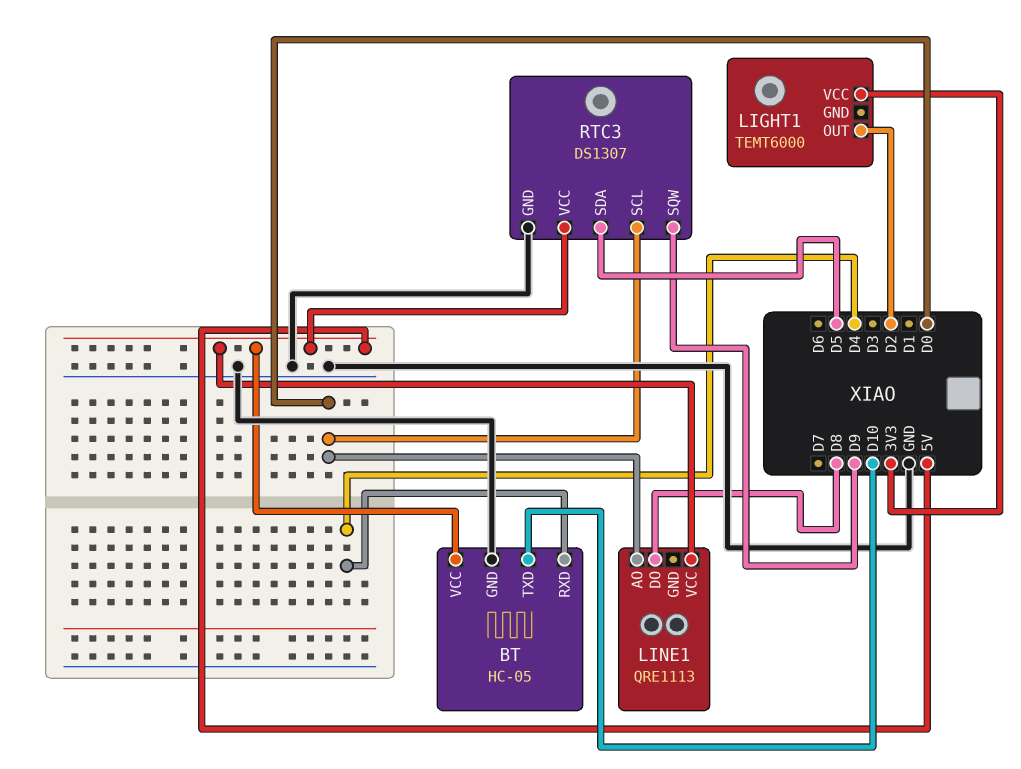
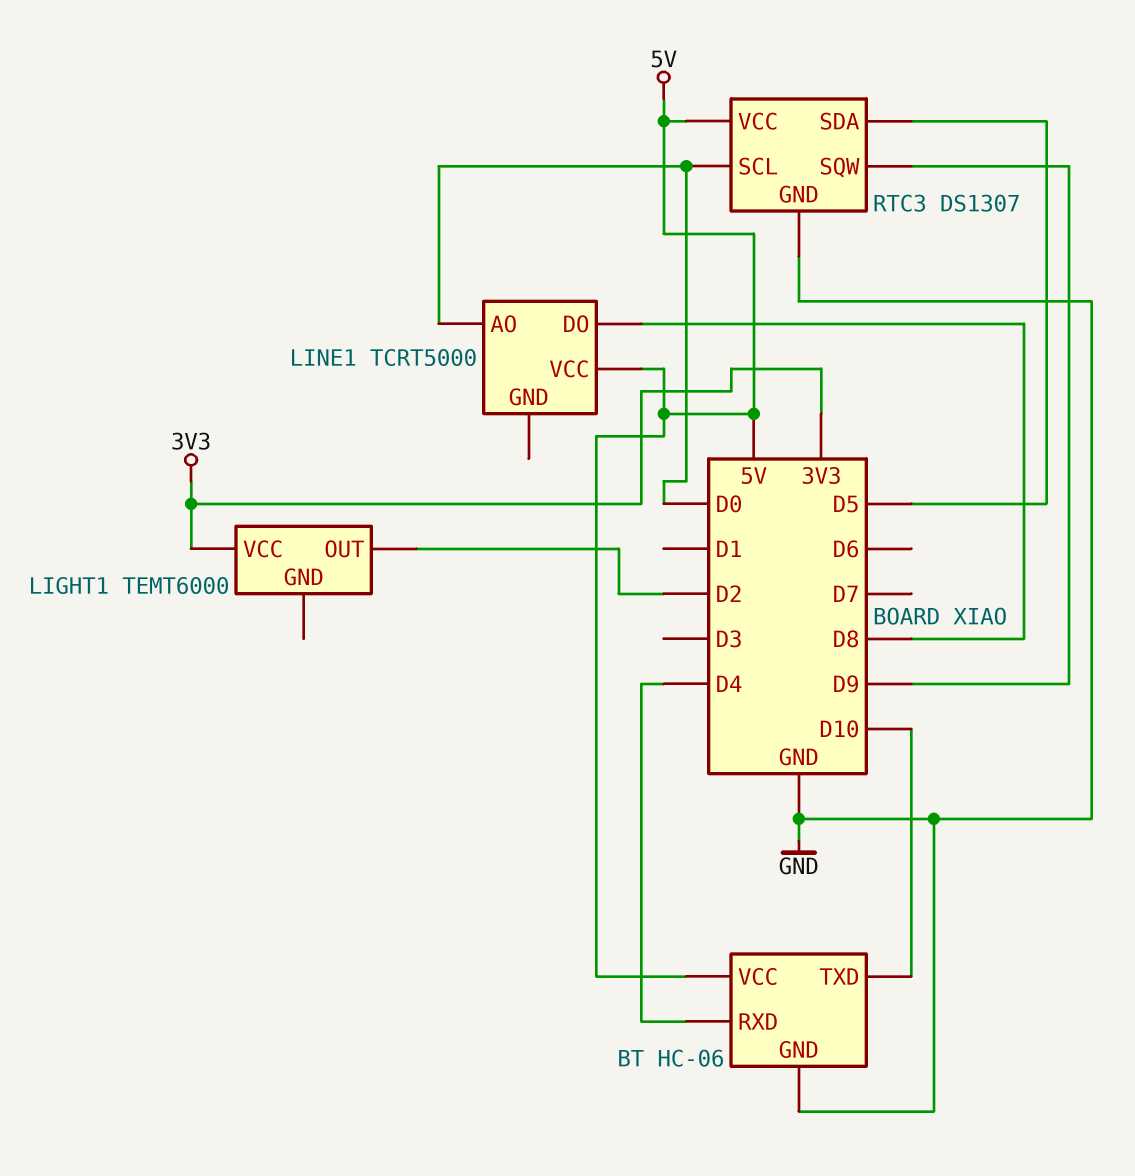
BT: HC-05 -> HC-06
LINE1: QRE1113 -> TCRT5000

